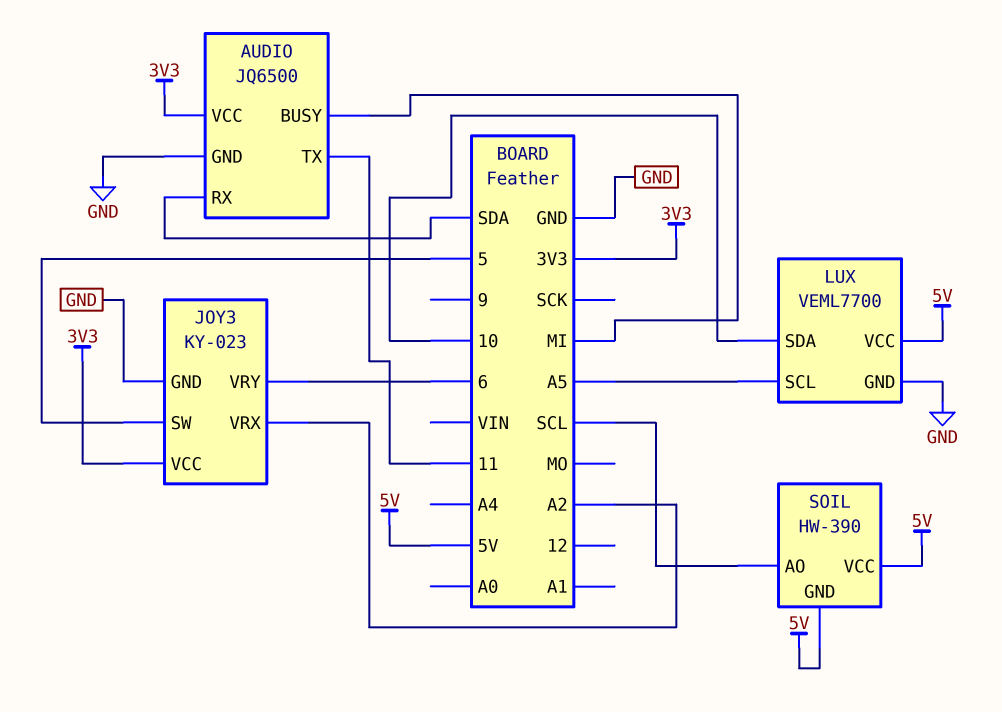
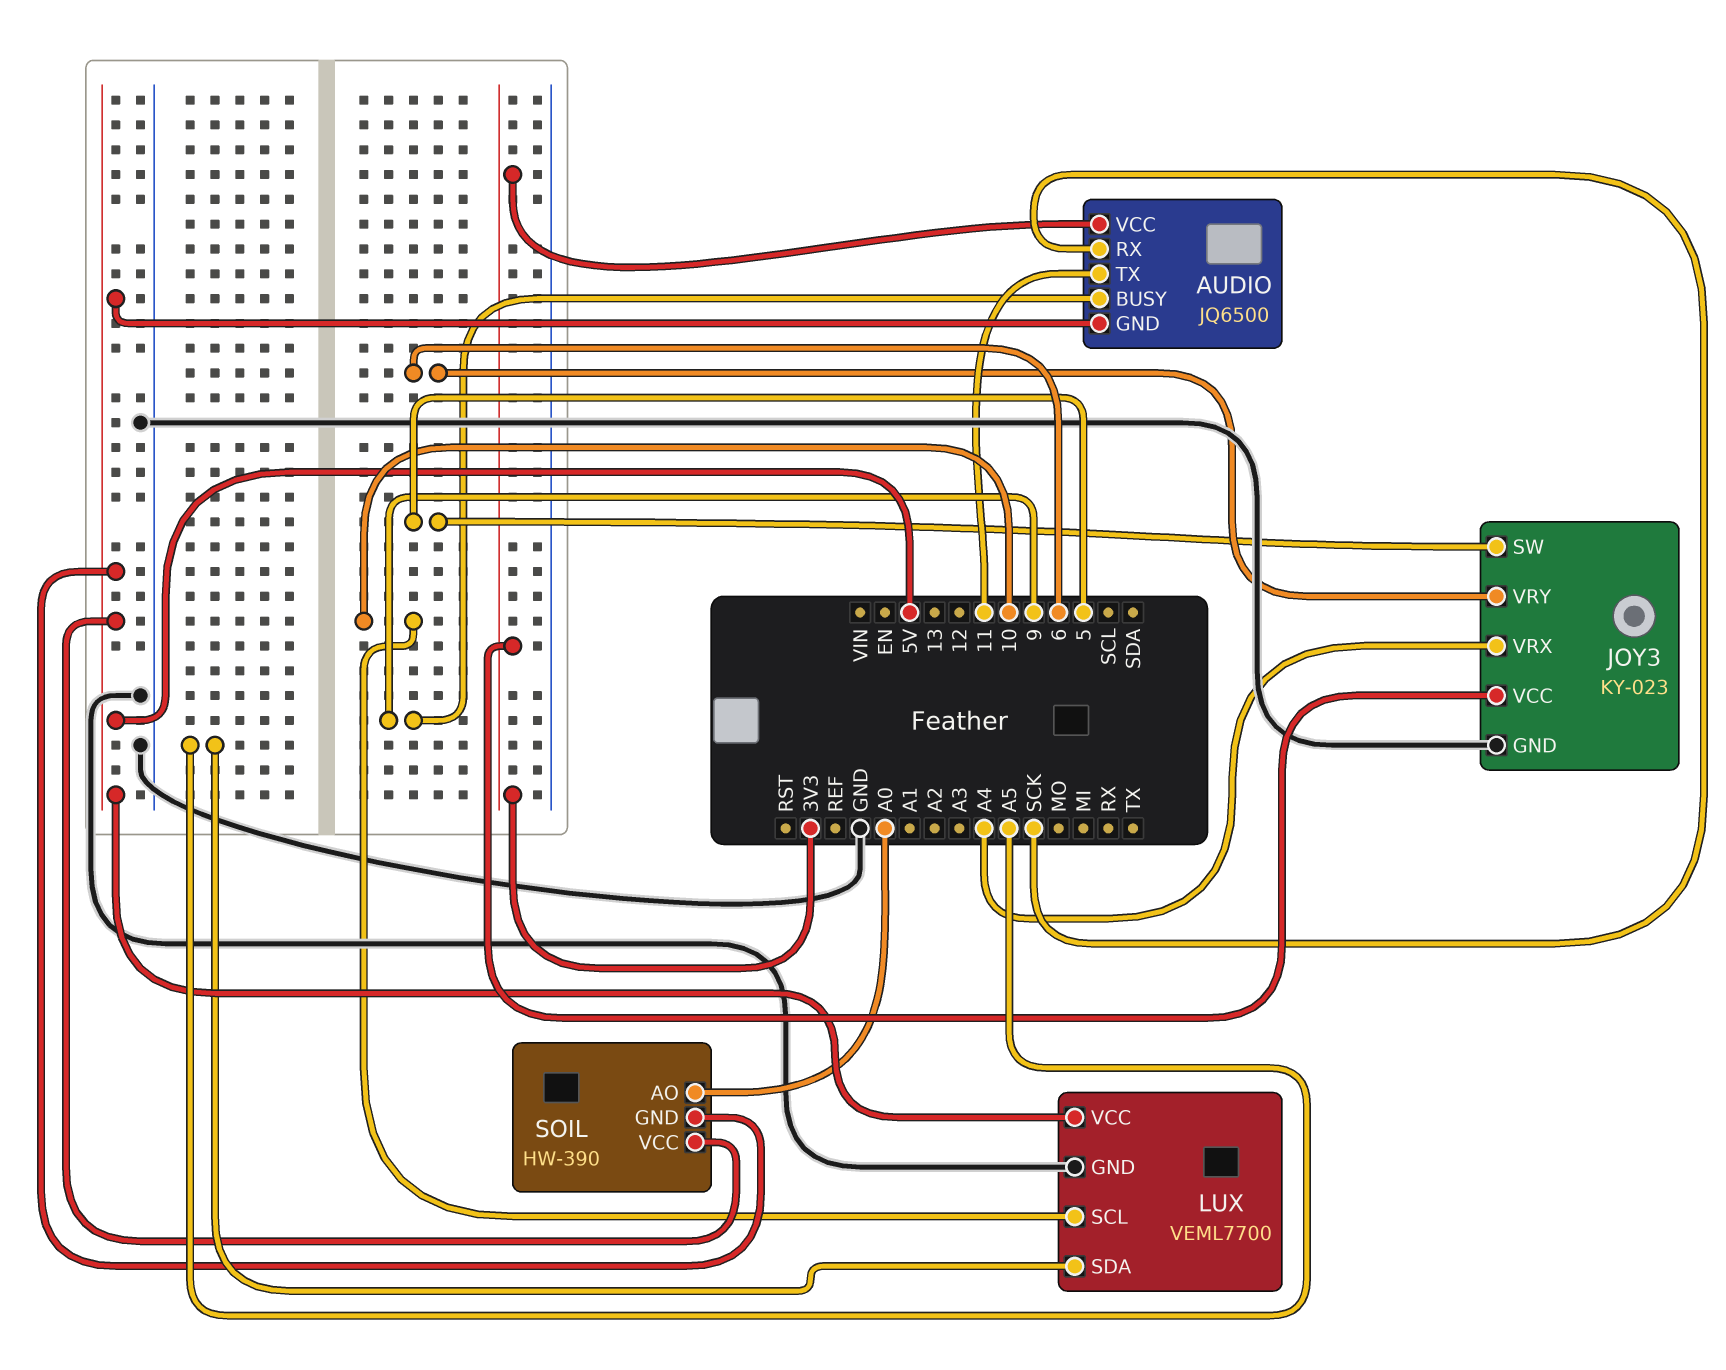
AUDIO pin BUSY: MI -> 9
AUDIO pin GND: GND -> 5V
AUDIO pin RX: SDA -> SCK
JOY3 pin VRX: A2 -> A4
LUX pin SCL: A5 -> 10
LUX pin SDA: 10 -> A5
SOIL pin AO: SCL -> A0

